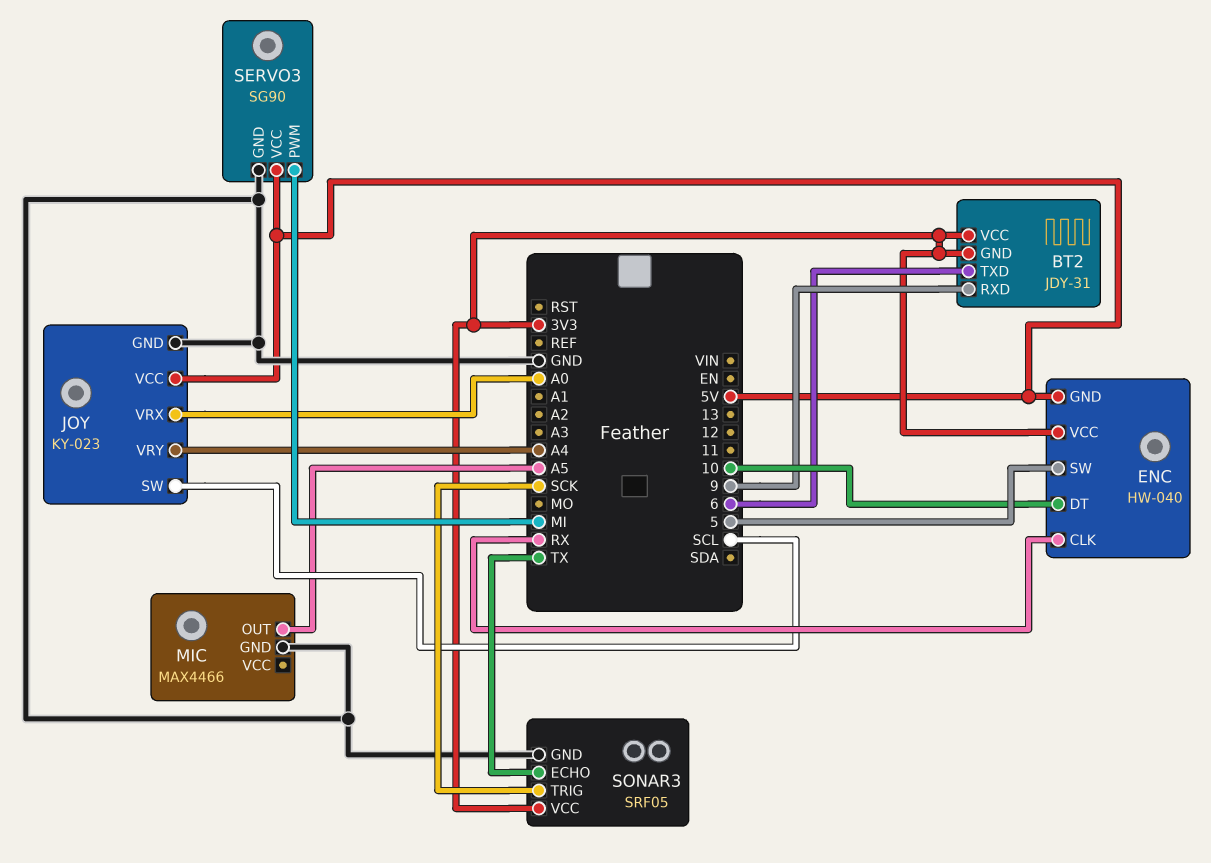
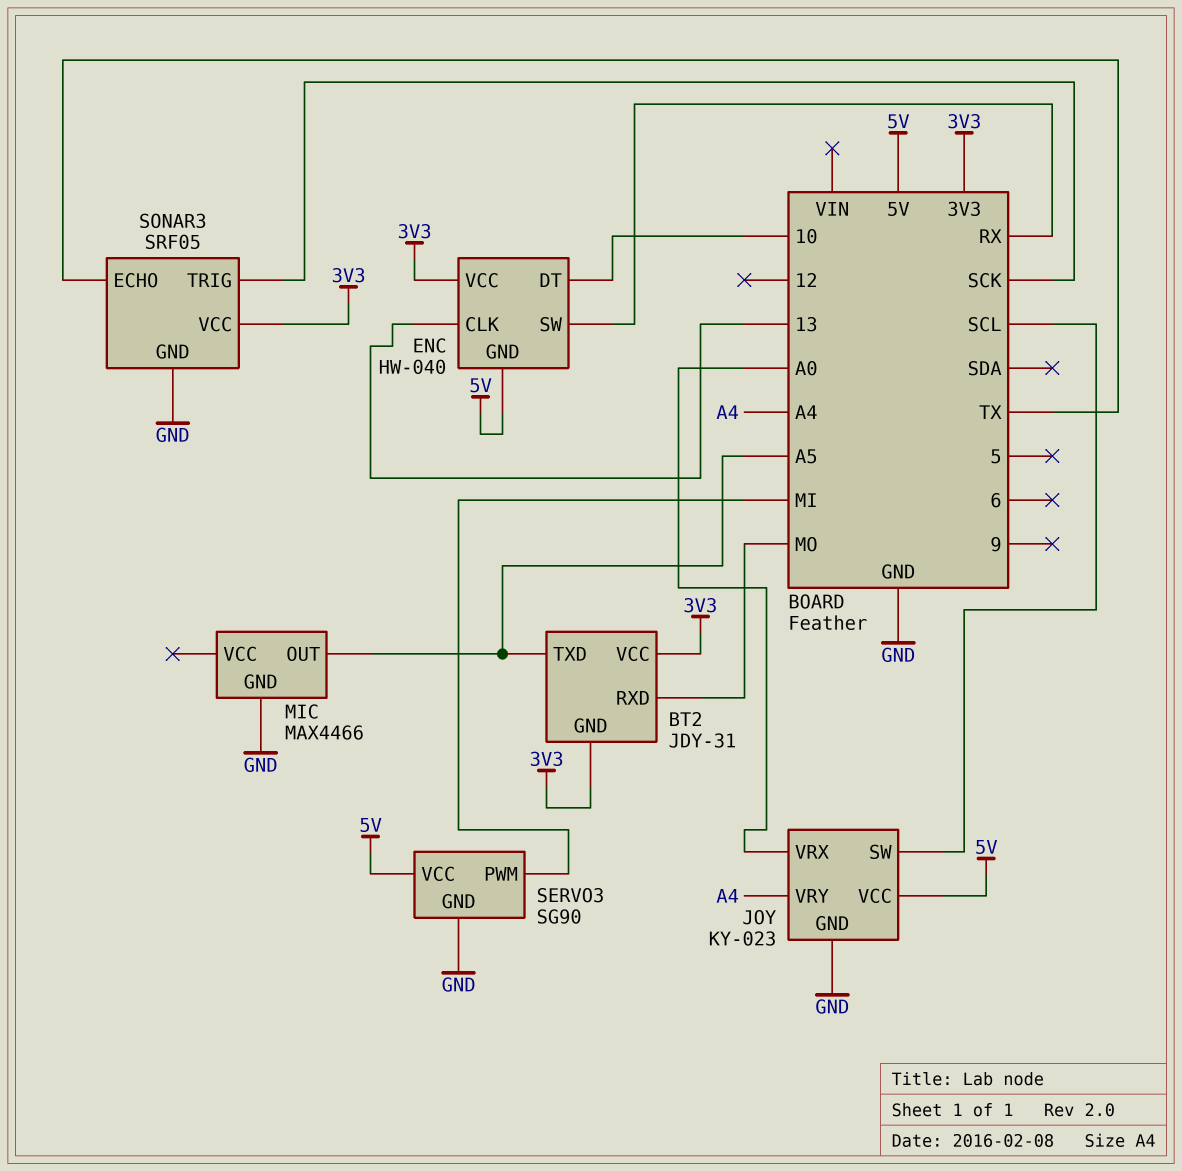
BT2 pin RXD: 9 -> MO
BT2 pin TXD: 6 -> A5
ENC pin CLK: RX -> 13
ENC pin SW: 5 -> RX

